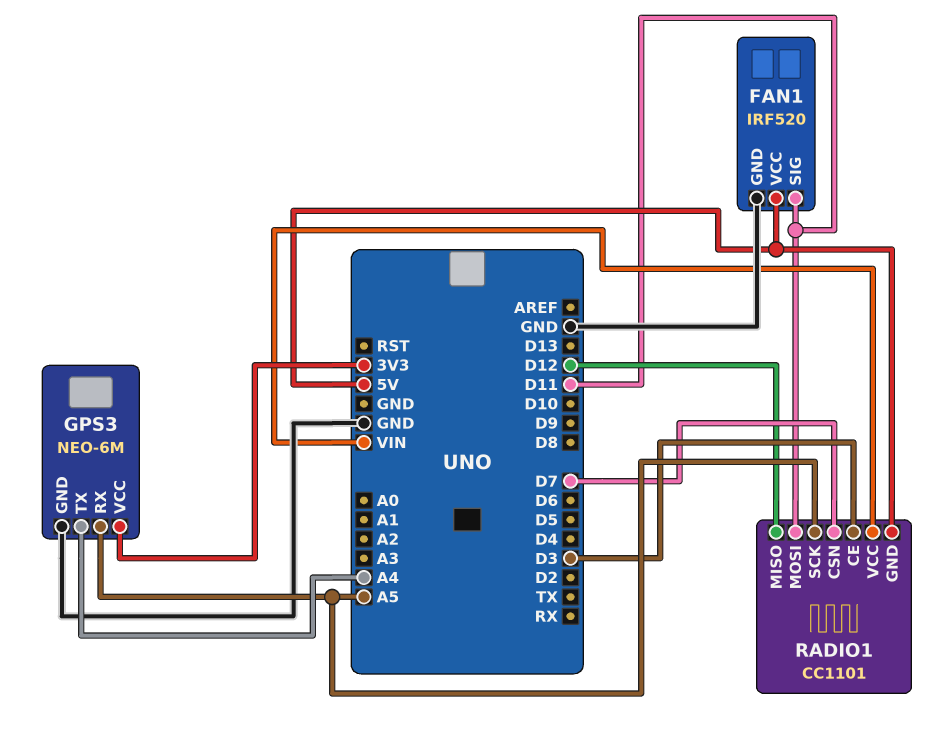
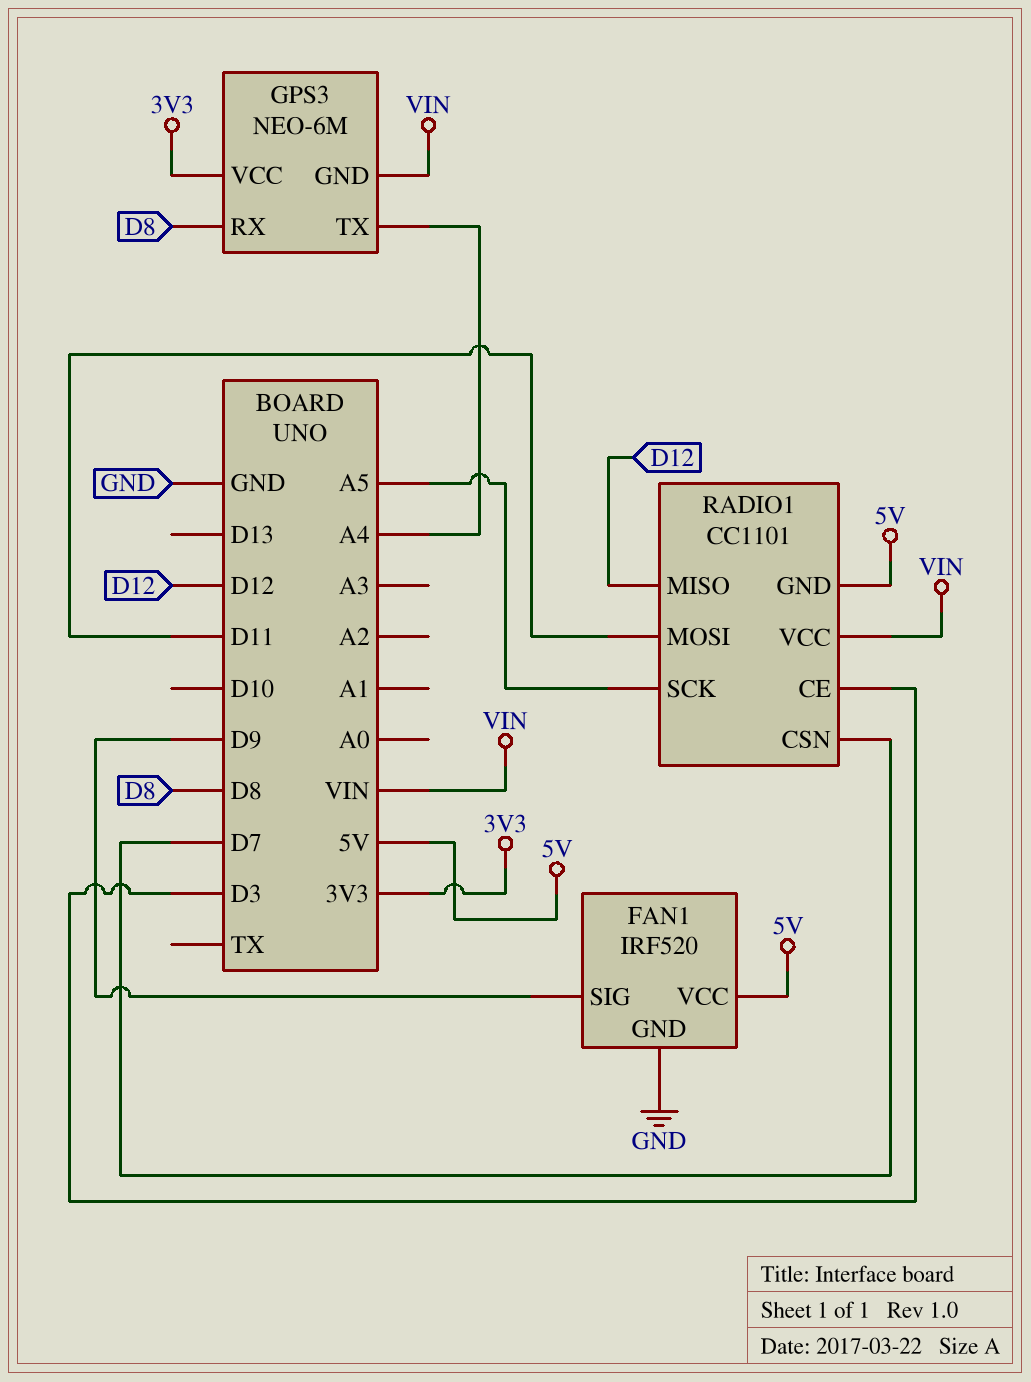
FAN1 pin SIG: D11 -> D9
GPS3 pin GND: GND -> VIN
GPS3 pin RX: A5 -> D8

